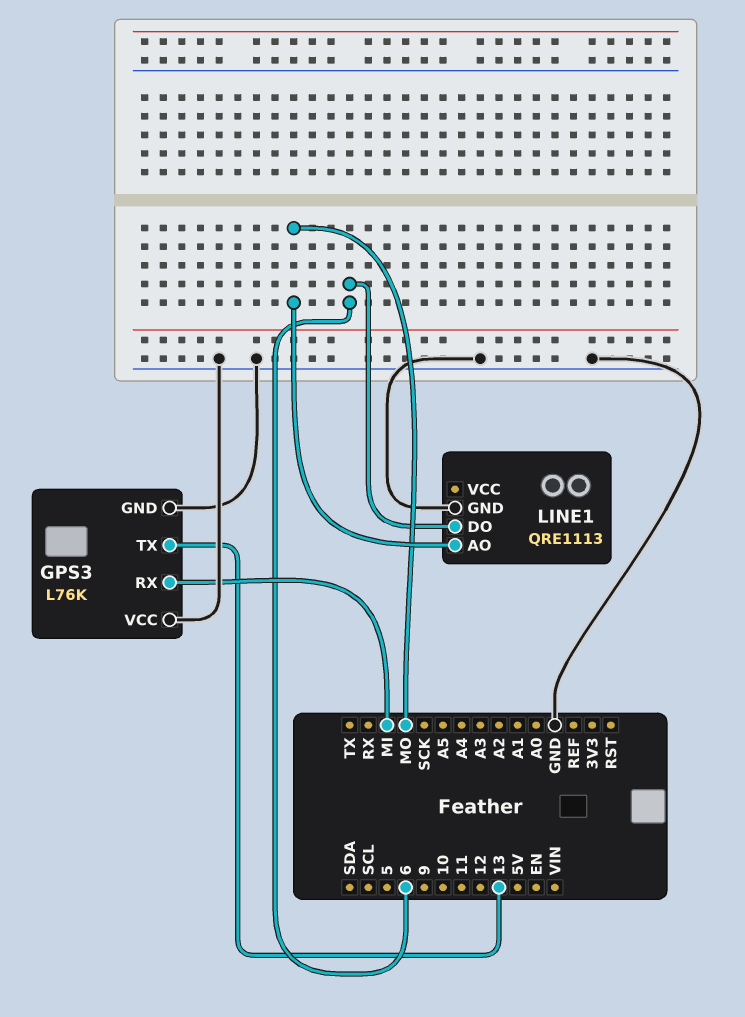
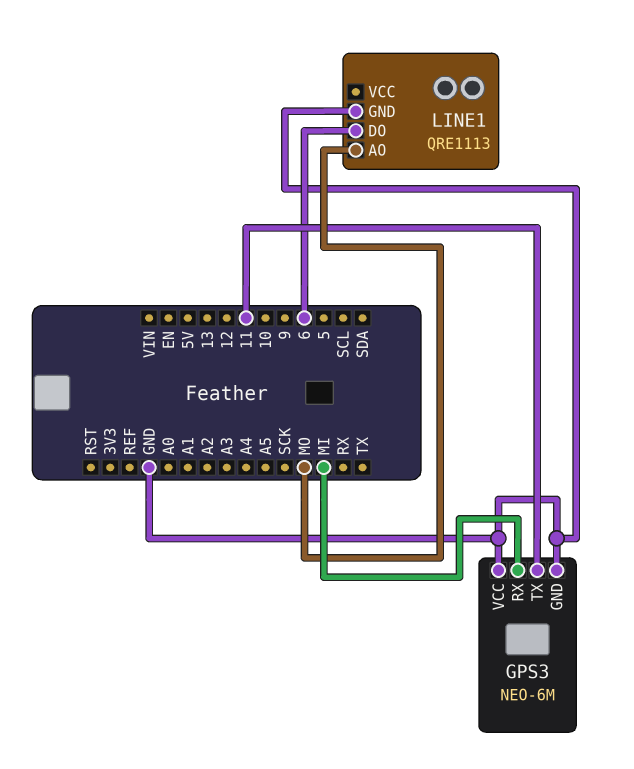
GPS3: L76K -> NEO-6M
GPS3 pin TX: 13 -> 11

